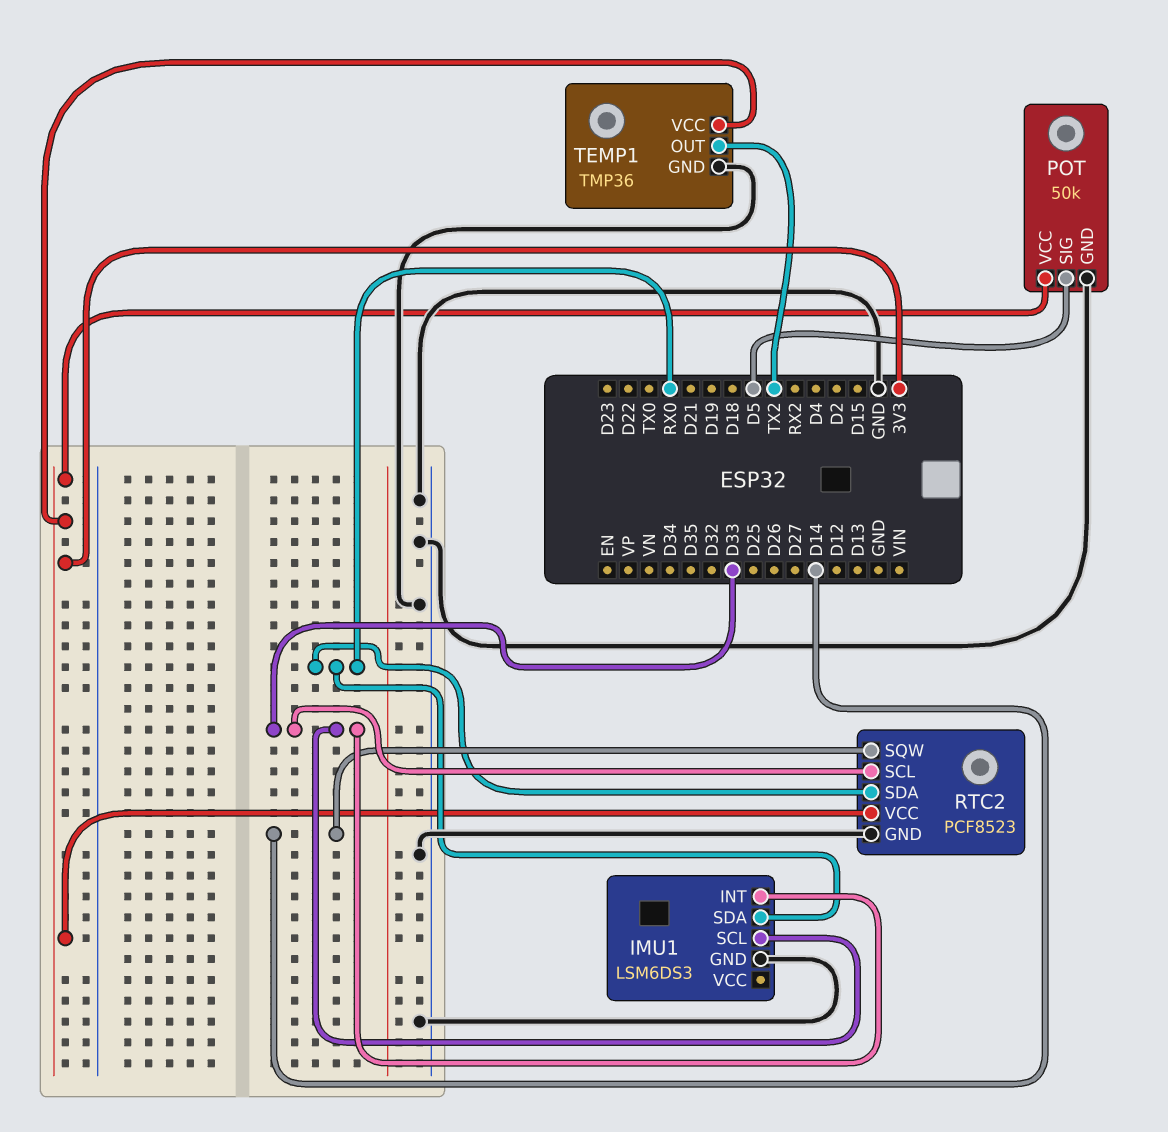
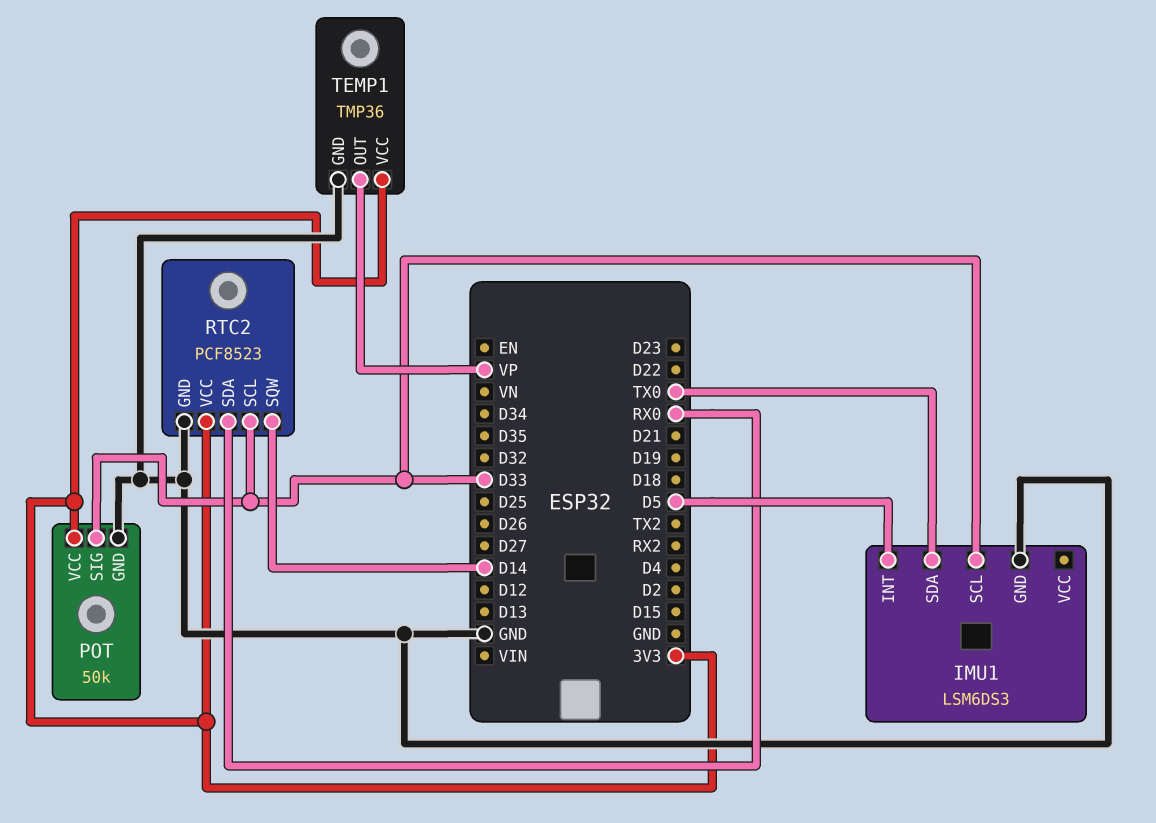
IMU1 pin INT: D33 -> D5
IMU1 pin SDA: RX0 -> TX0
POT pin SIG: D5 -> D33
TEMP1 pin OUT: TX2 -> VP

